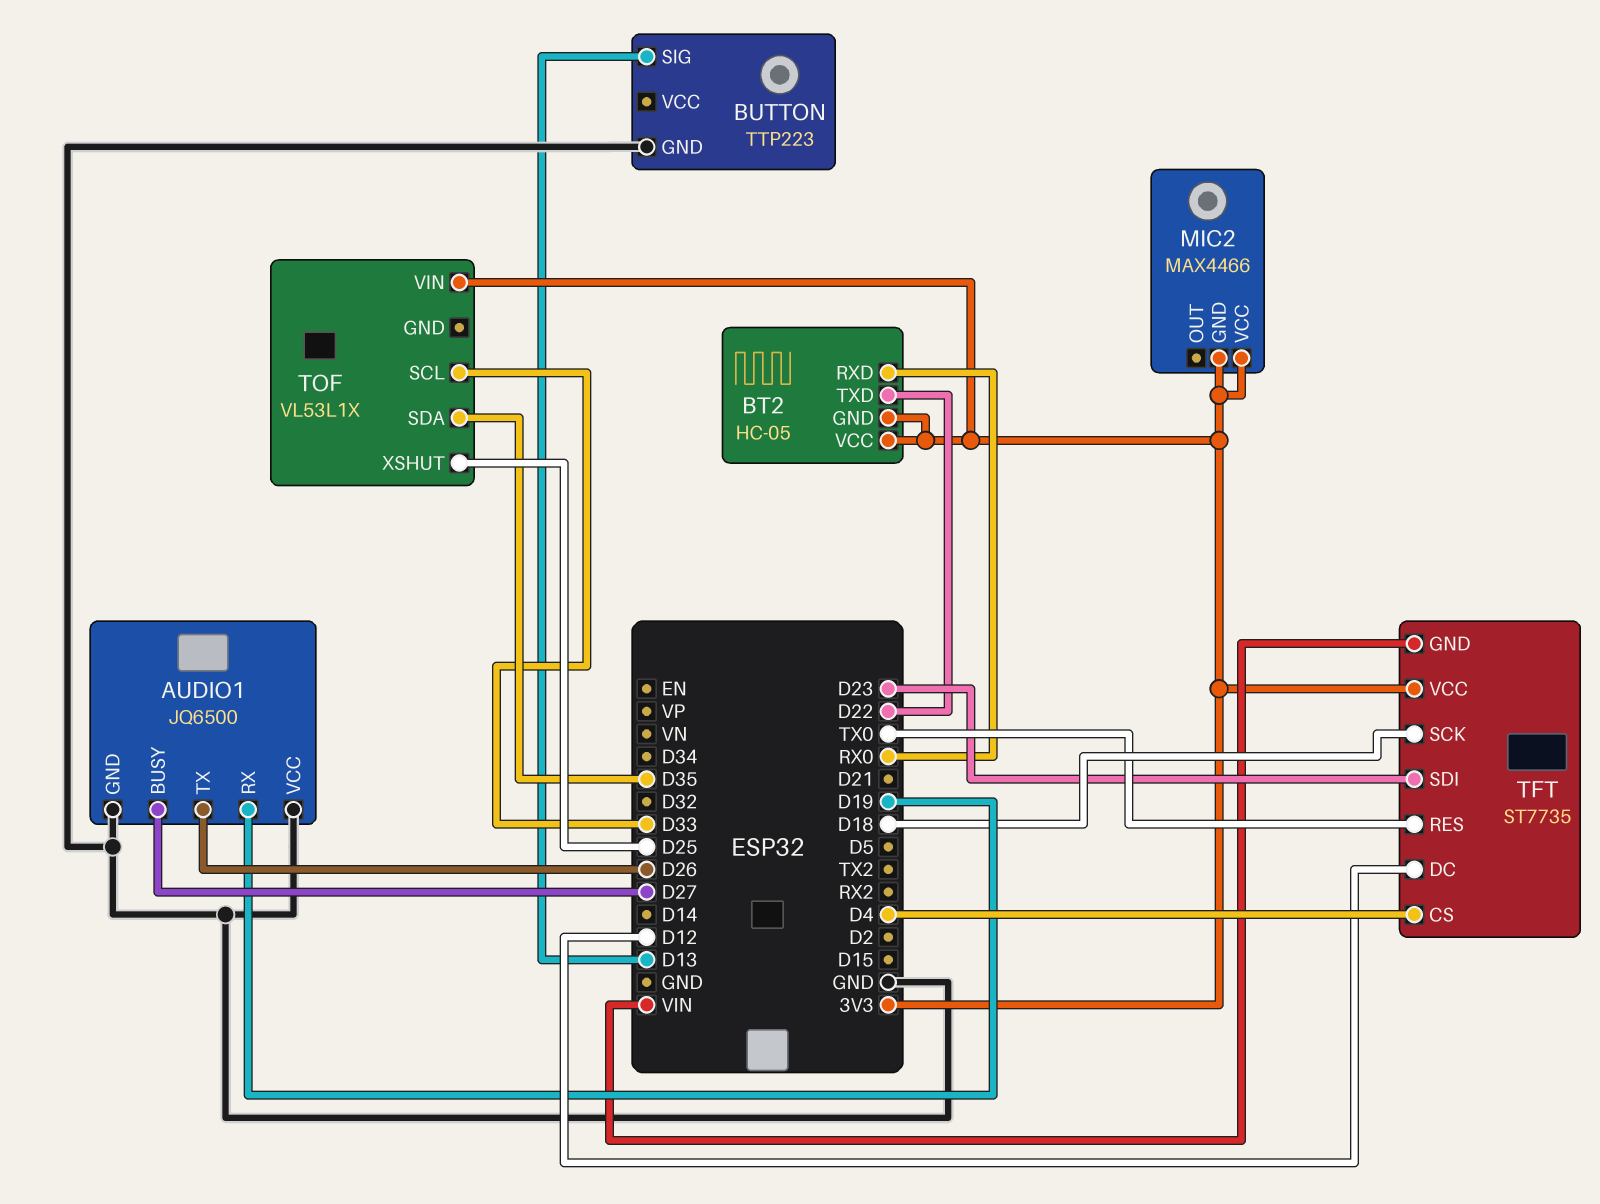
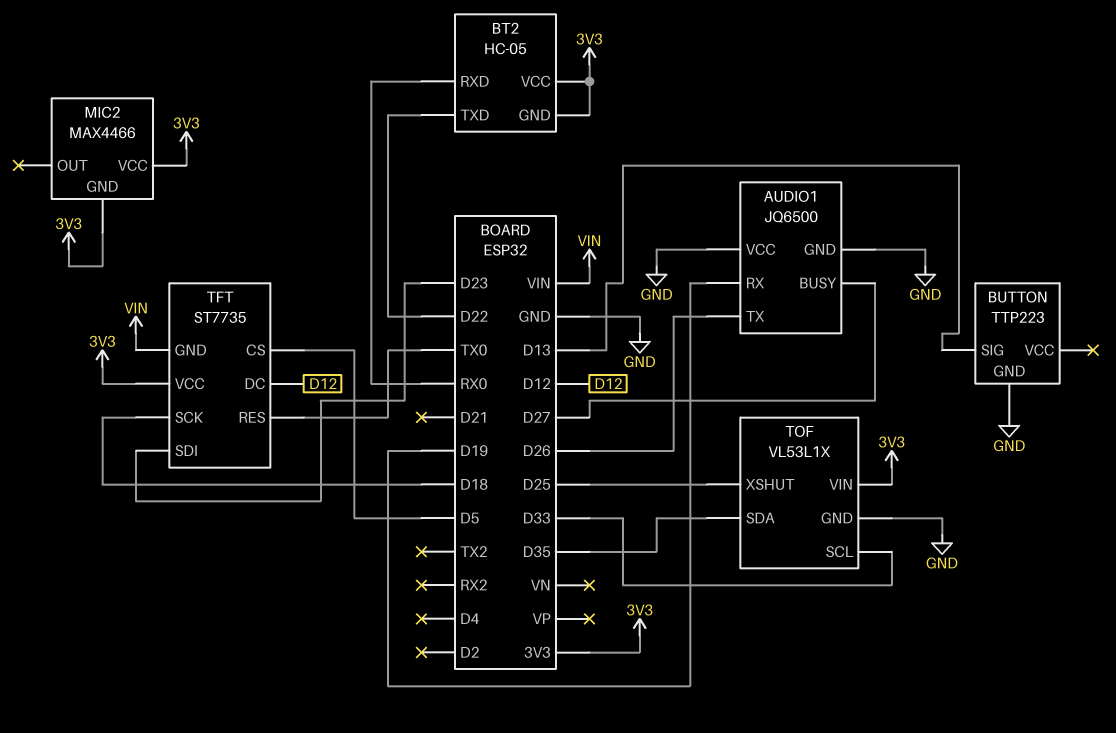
TFT pin CS: D4 -> D5
TOF pin GND: none -> GND

